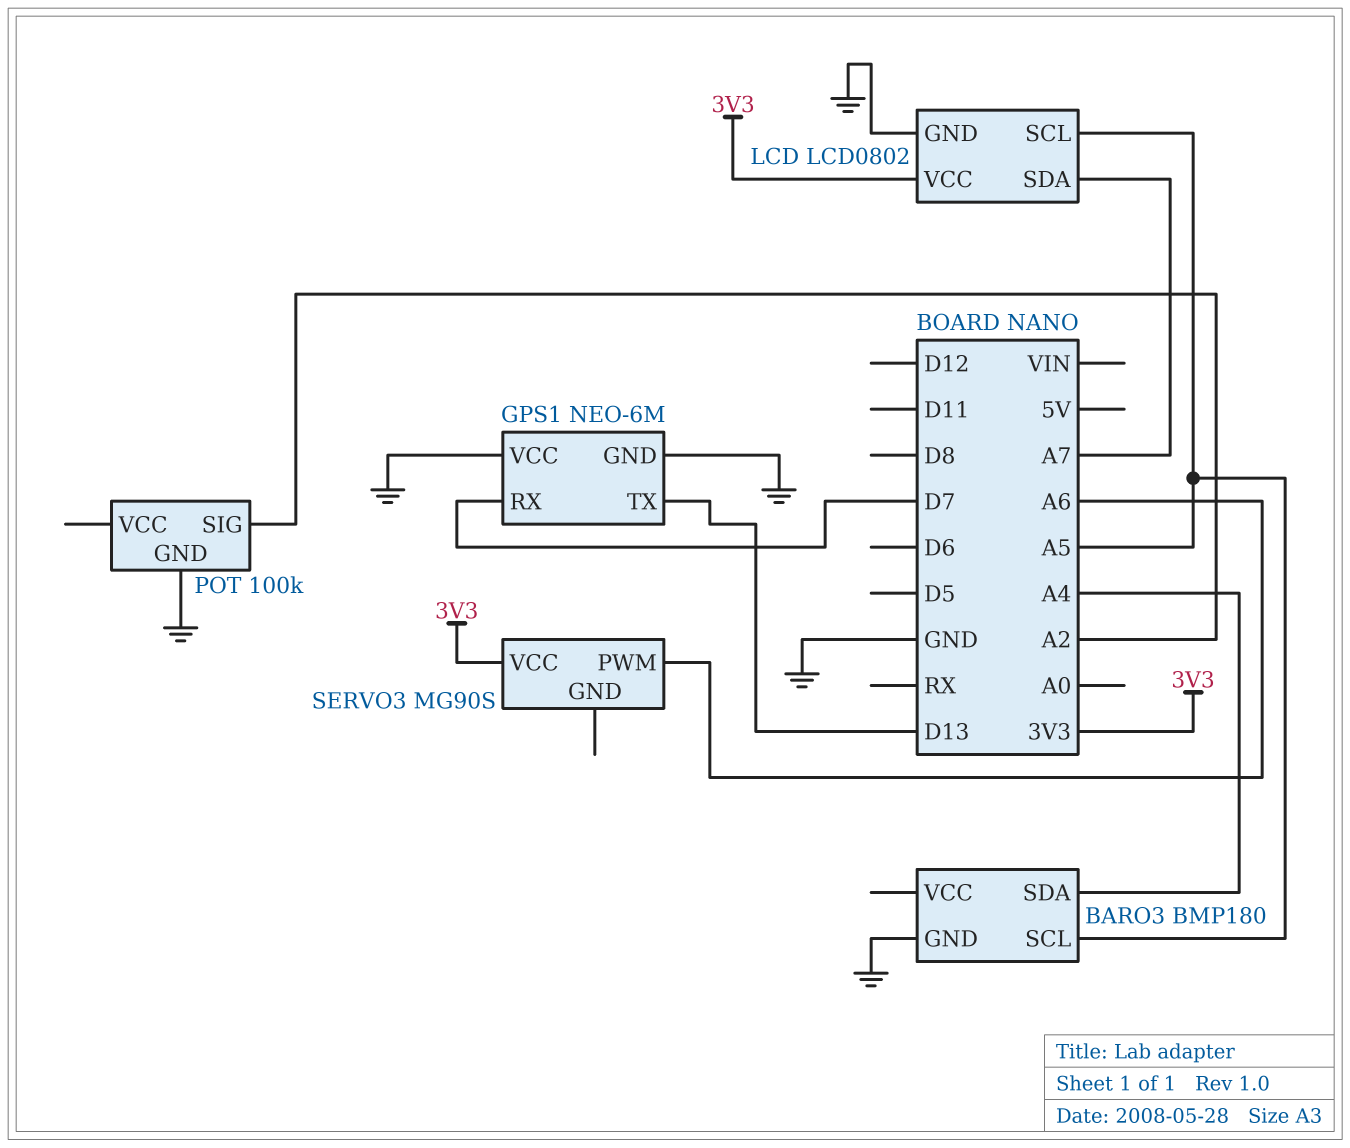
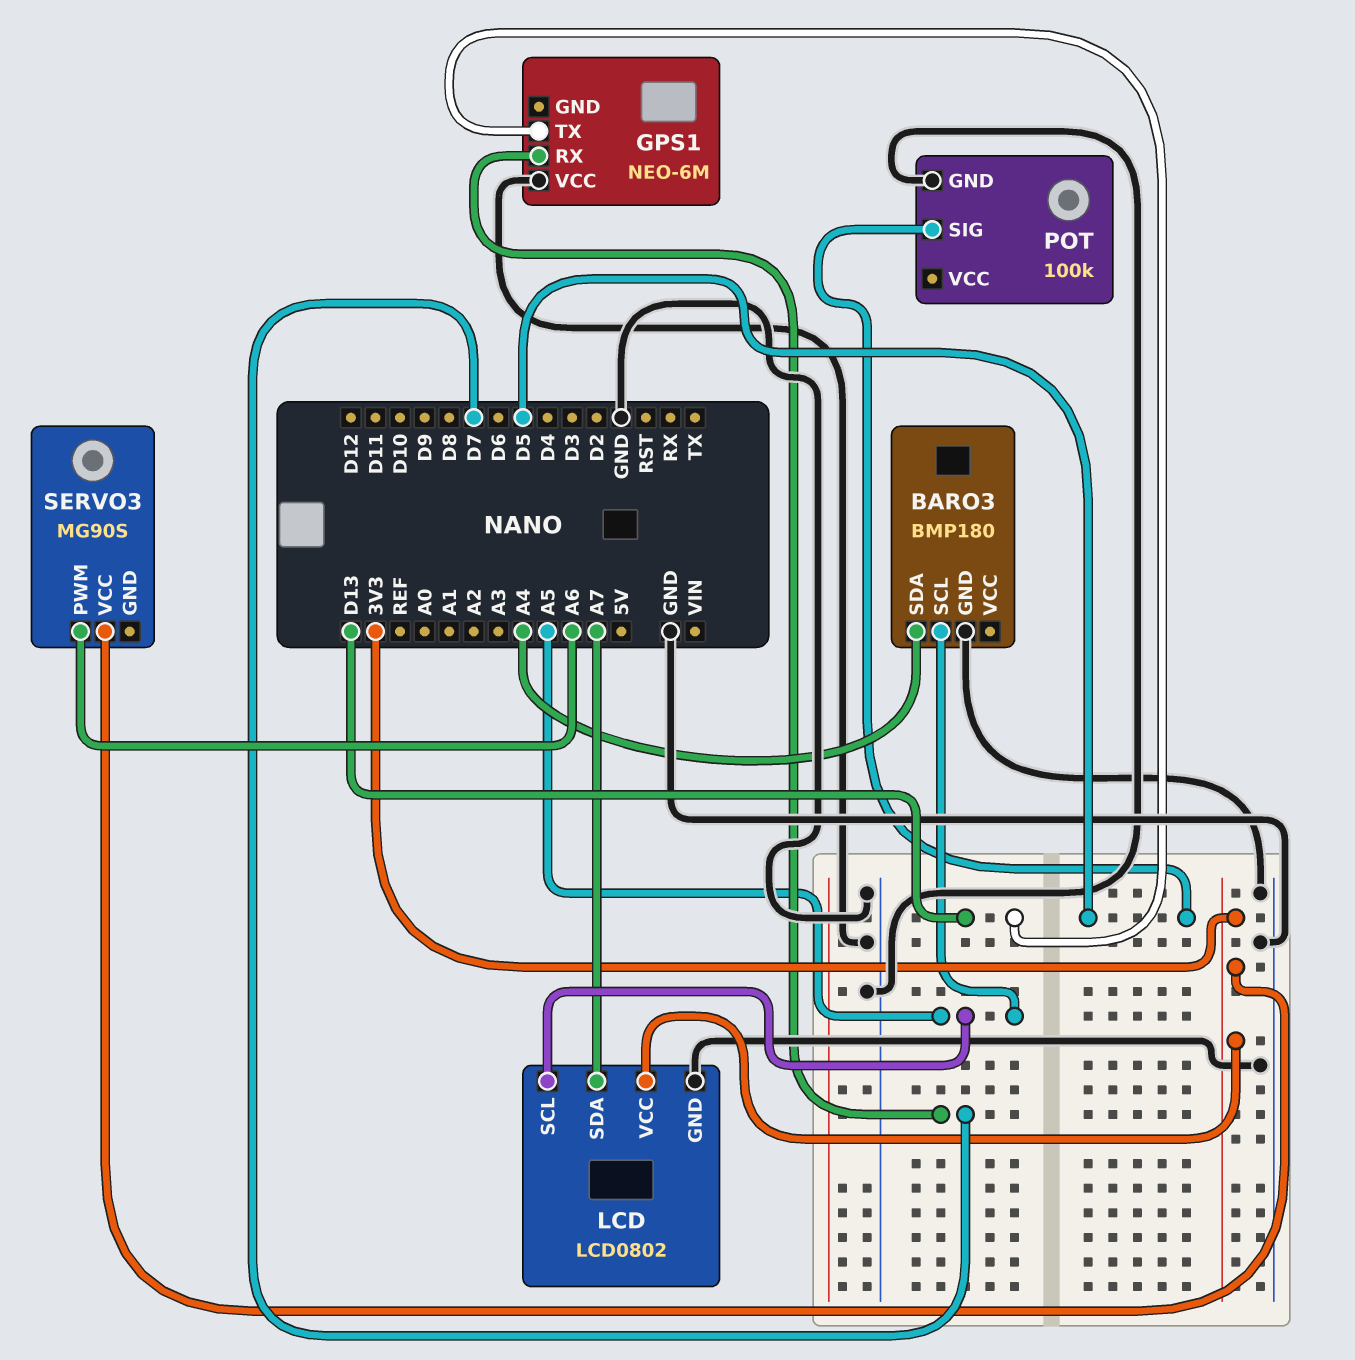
GPS1 pin GND: GND -> none
POT pin SIG: A2 -> D5

